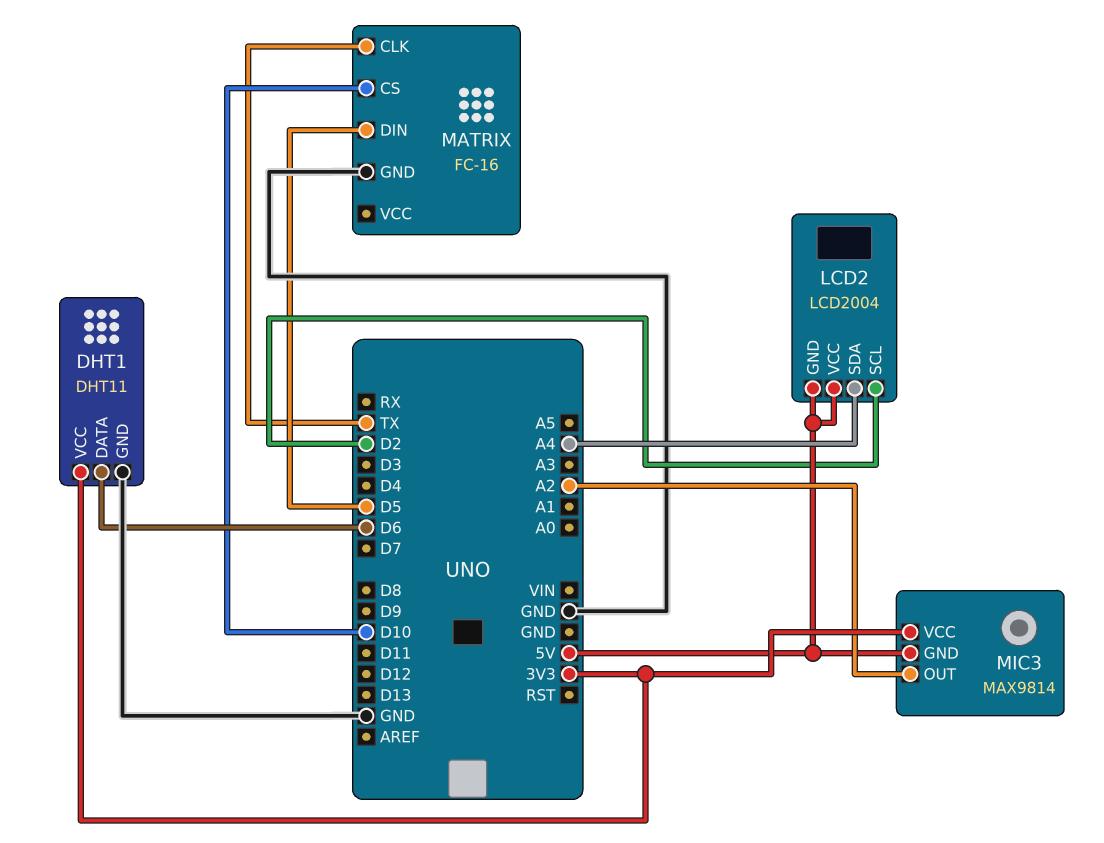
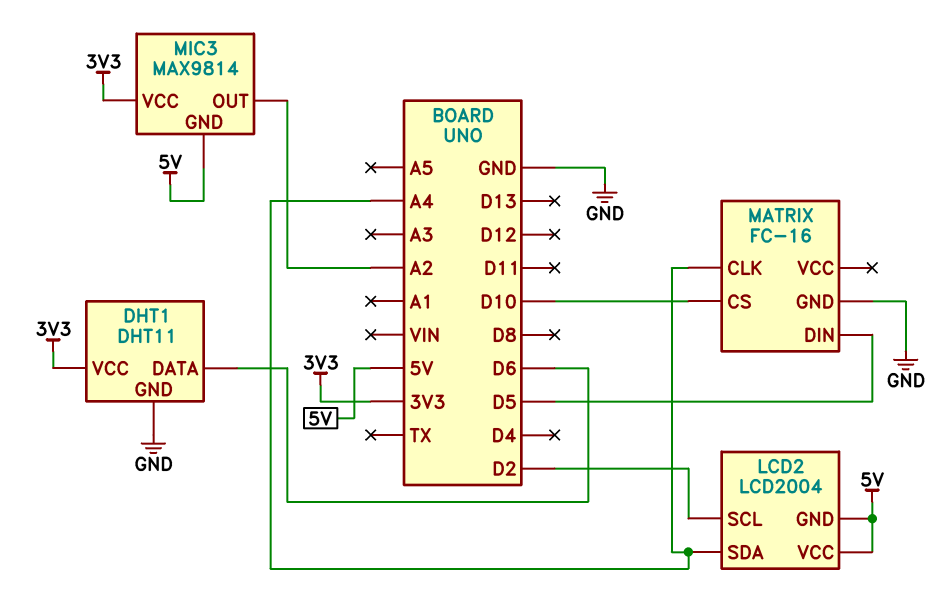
MATRIX pin CLK: TX -> A4

